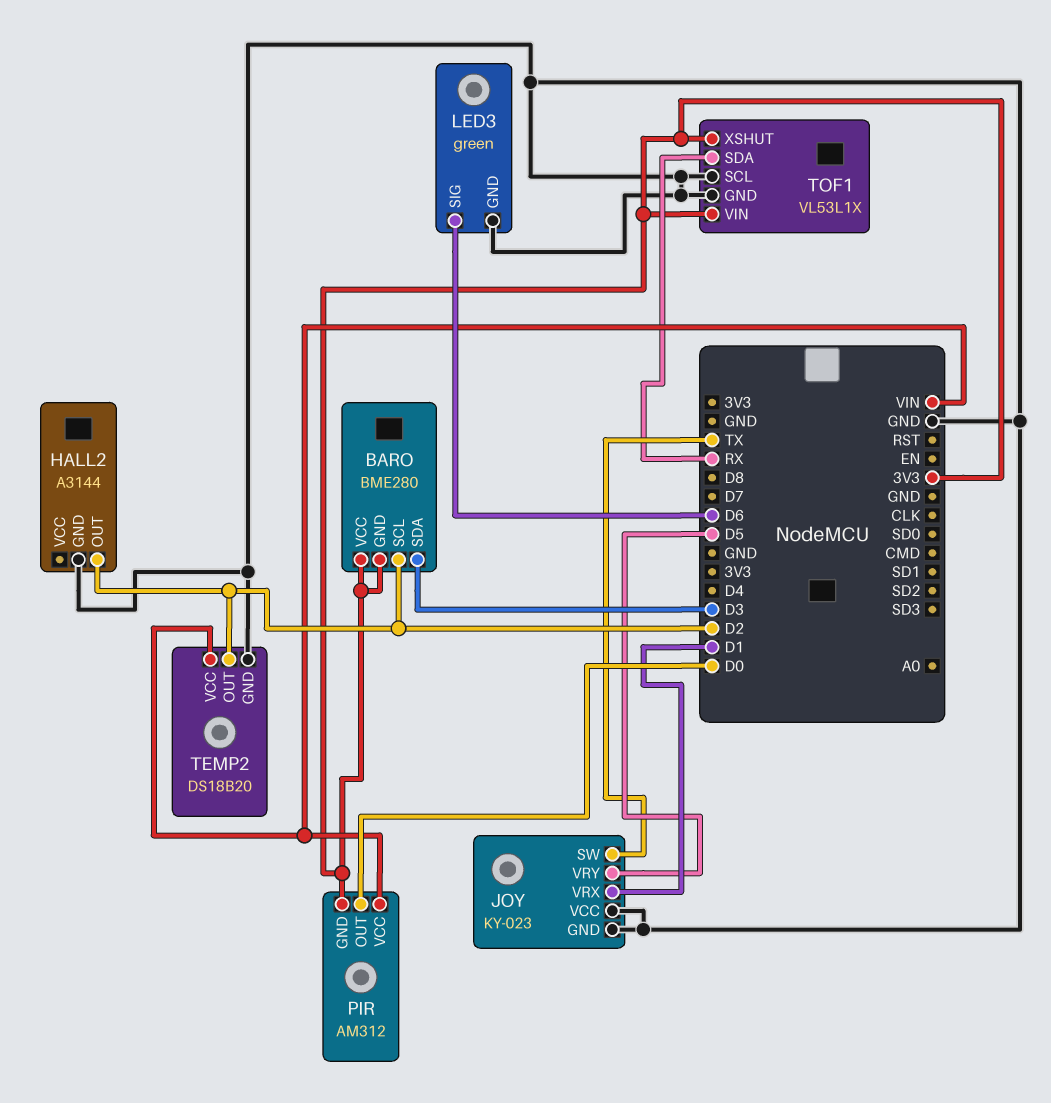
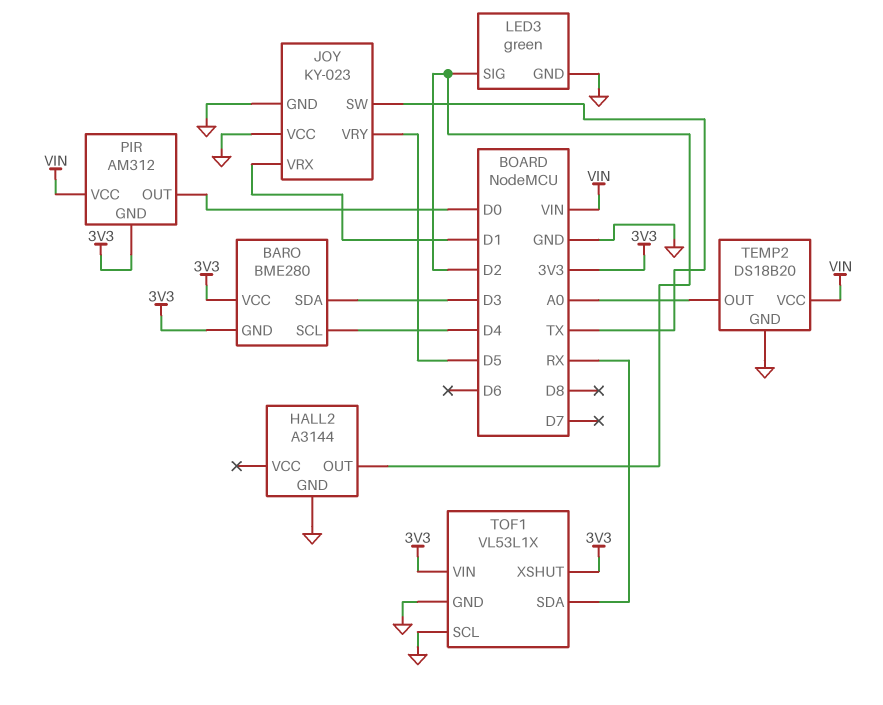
BARO pin SCL: D2 -> D4
LED3 pin SIG: D6 -> D2
TEMP2 pin OUT: D2 -> A0

